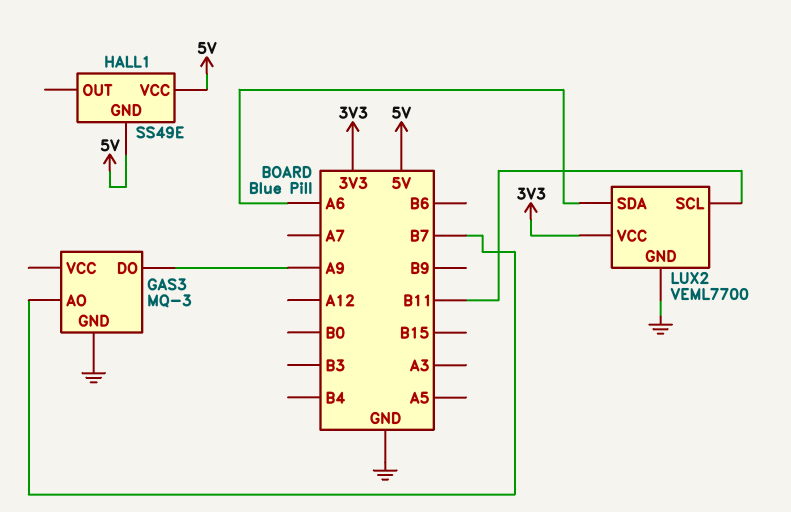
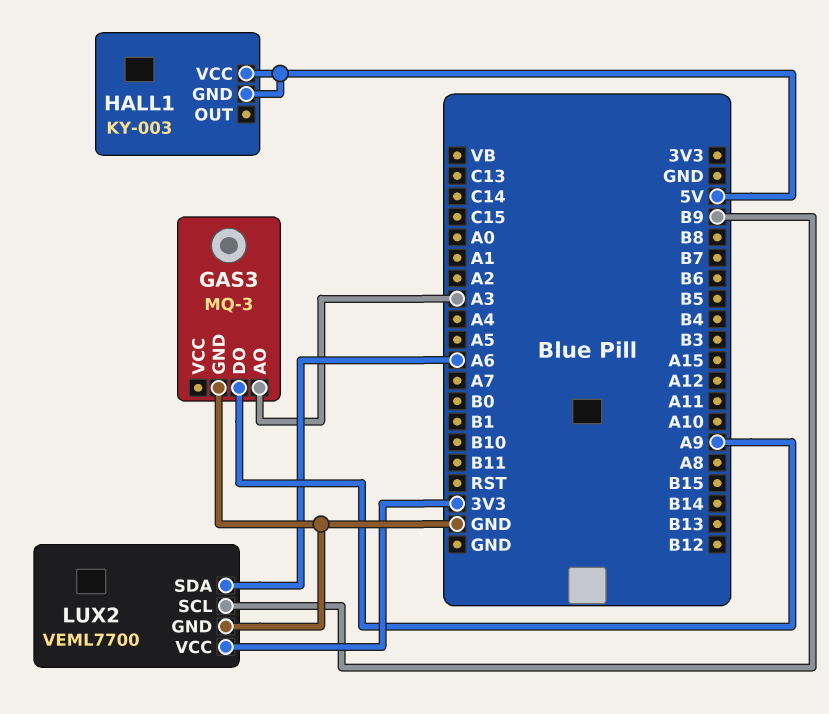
GAS3 pin AO: B7 -> A3
HALL1: SS49E -> KY-003
LUX2 pin SCL: B11 -> B9

